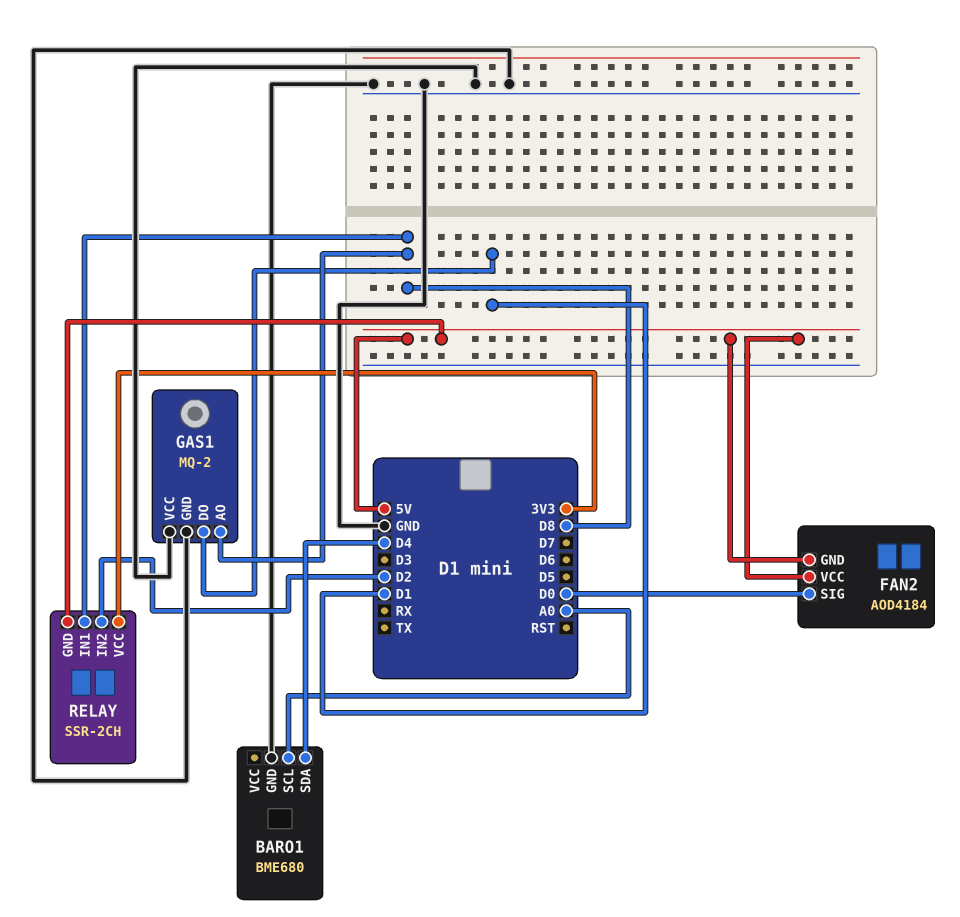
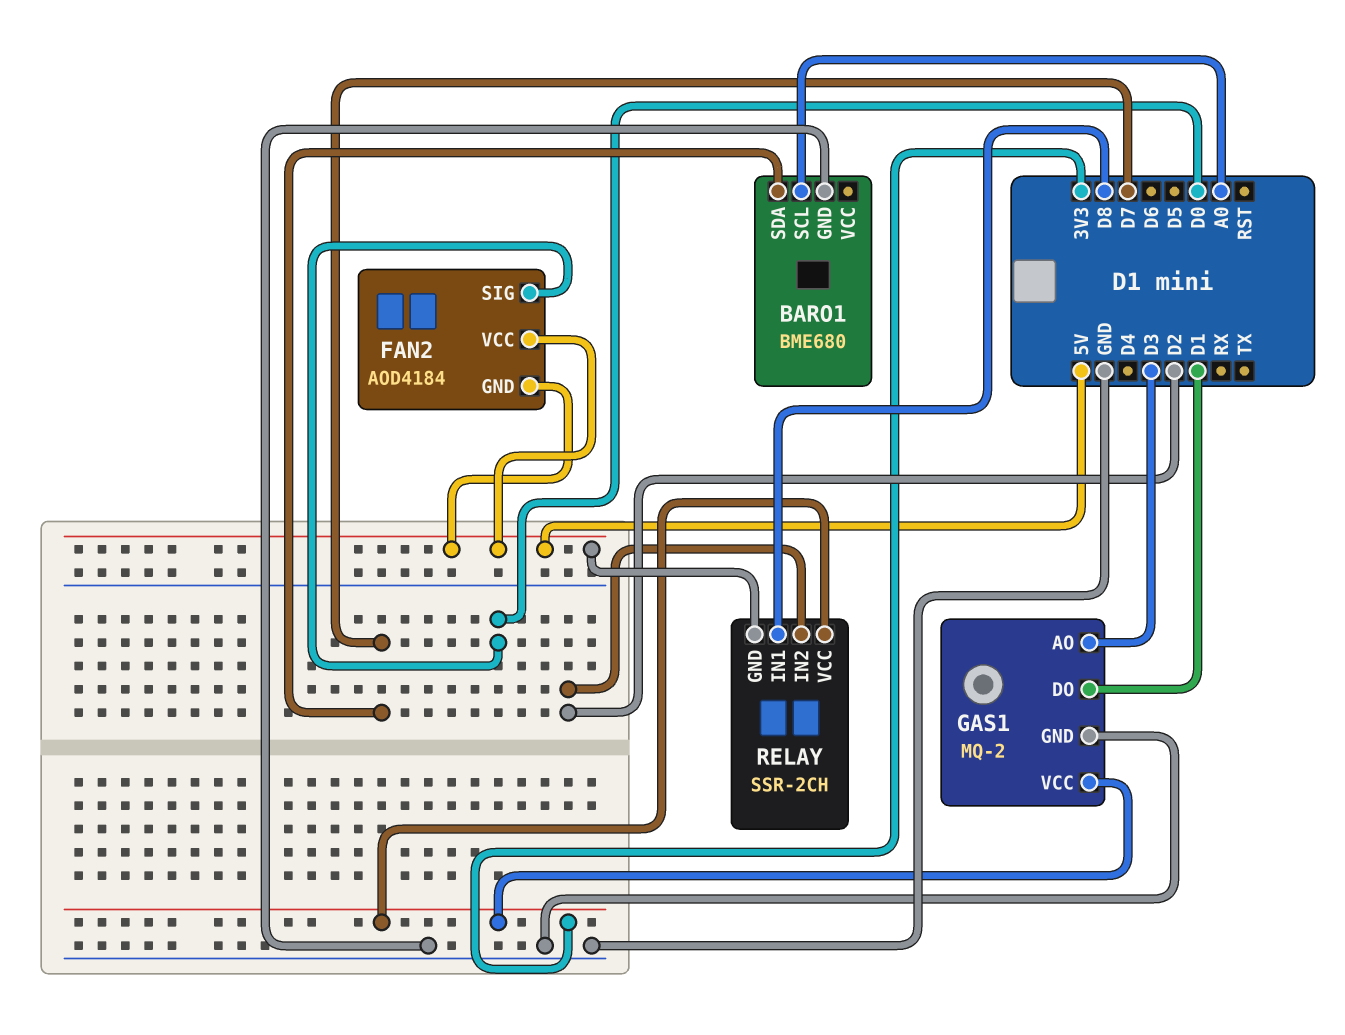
BARO1 pin SDA: D4 -> D7
GAS1 pin AO: D8 -> D3
GAS1 pin VCC: GND -> 3V3

